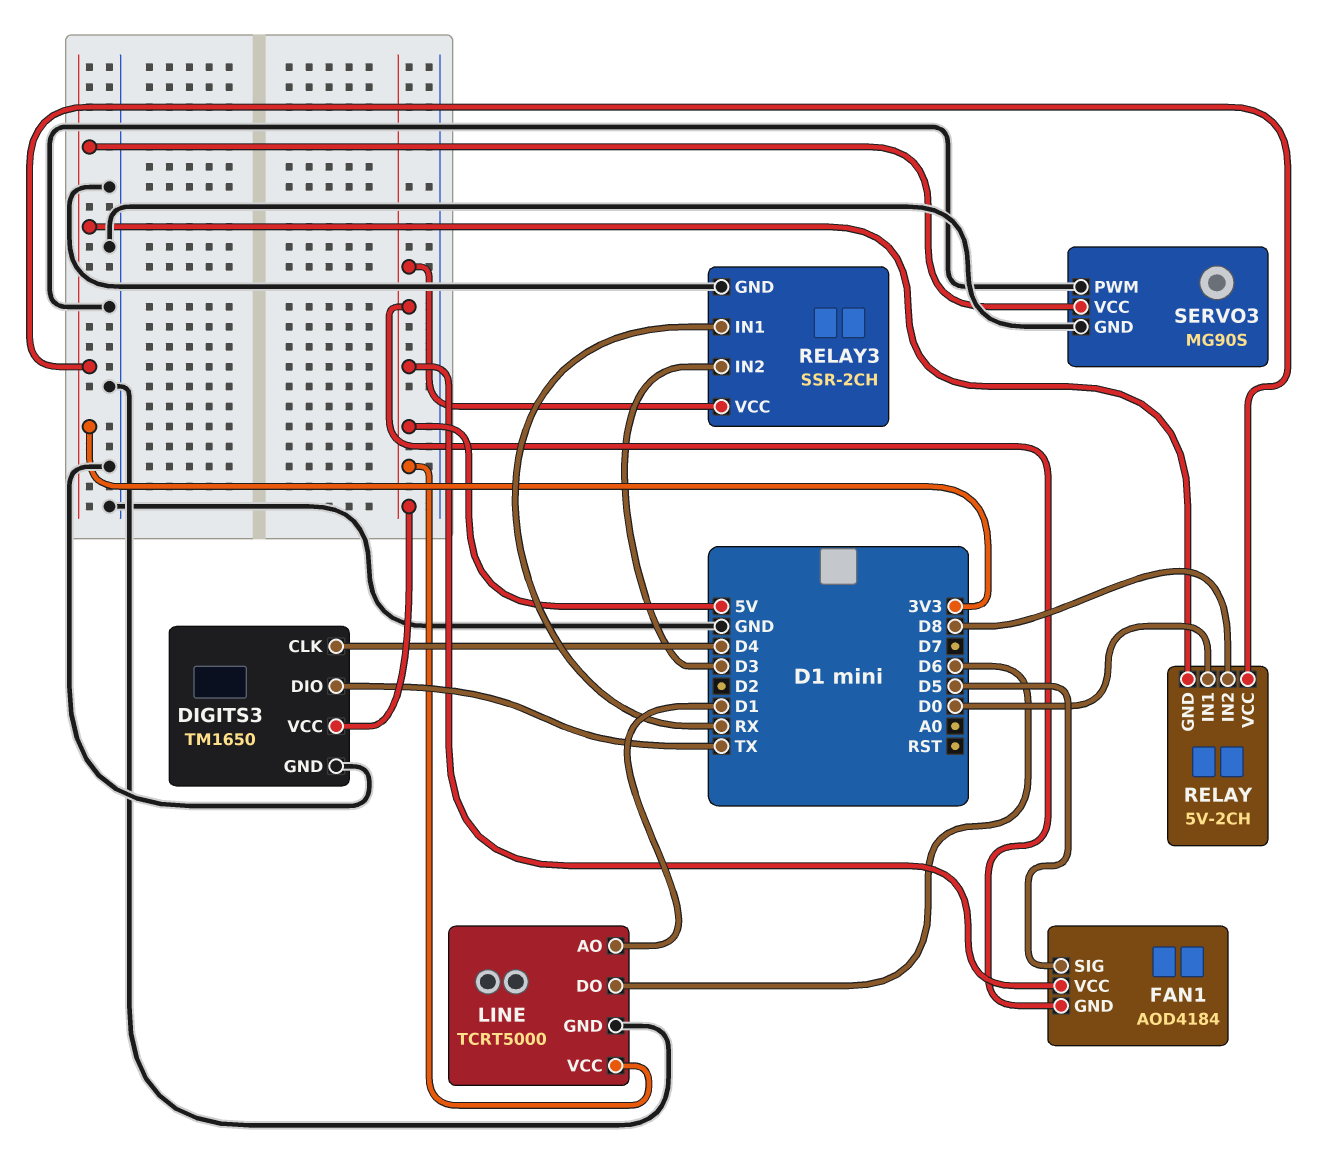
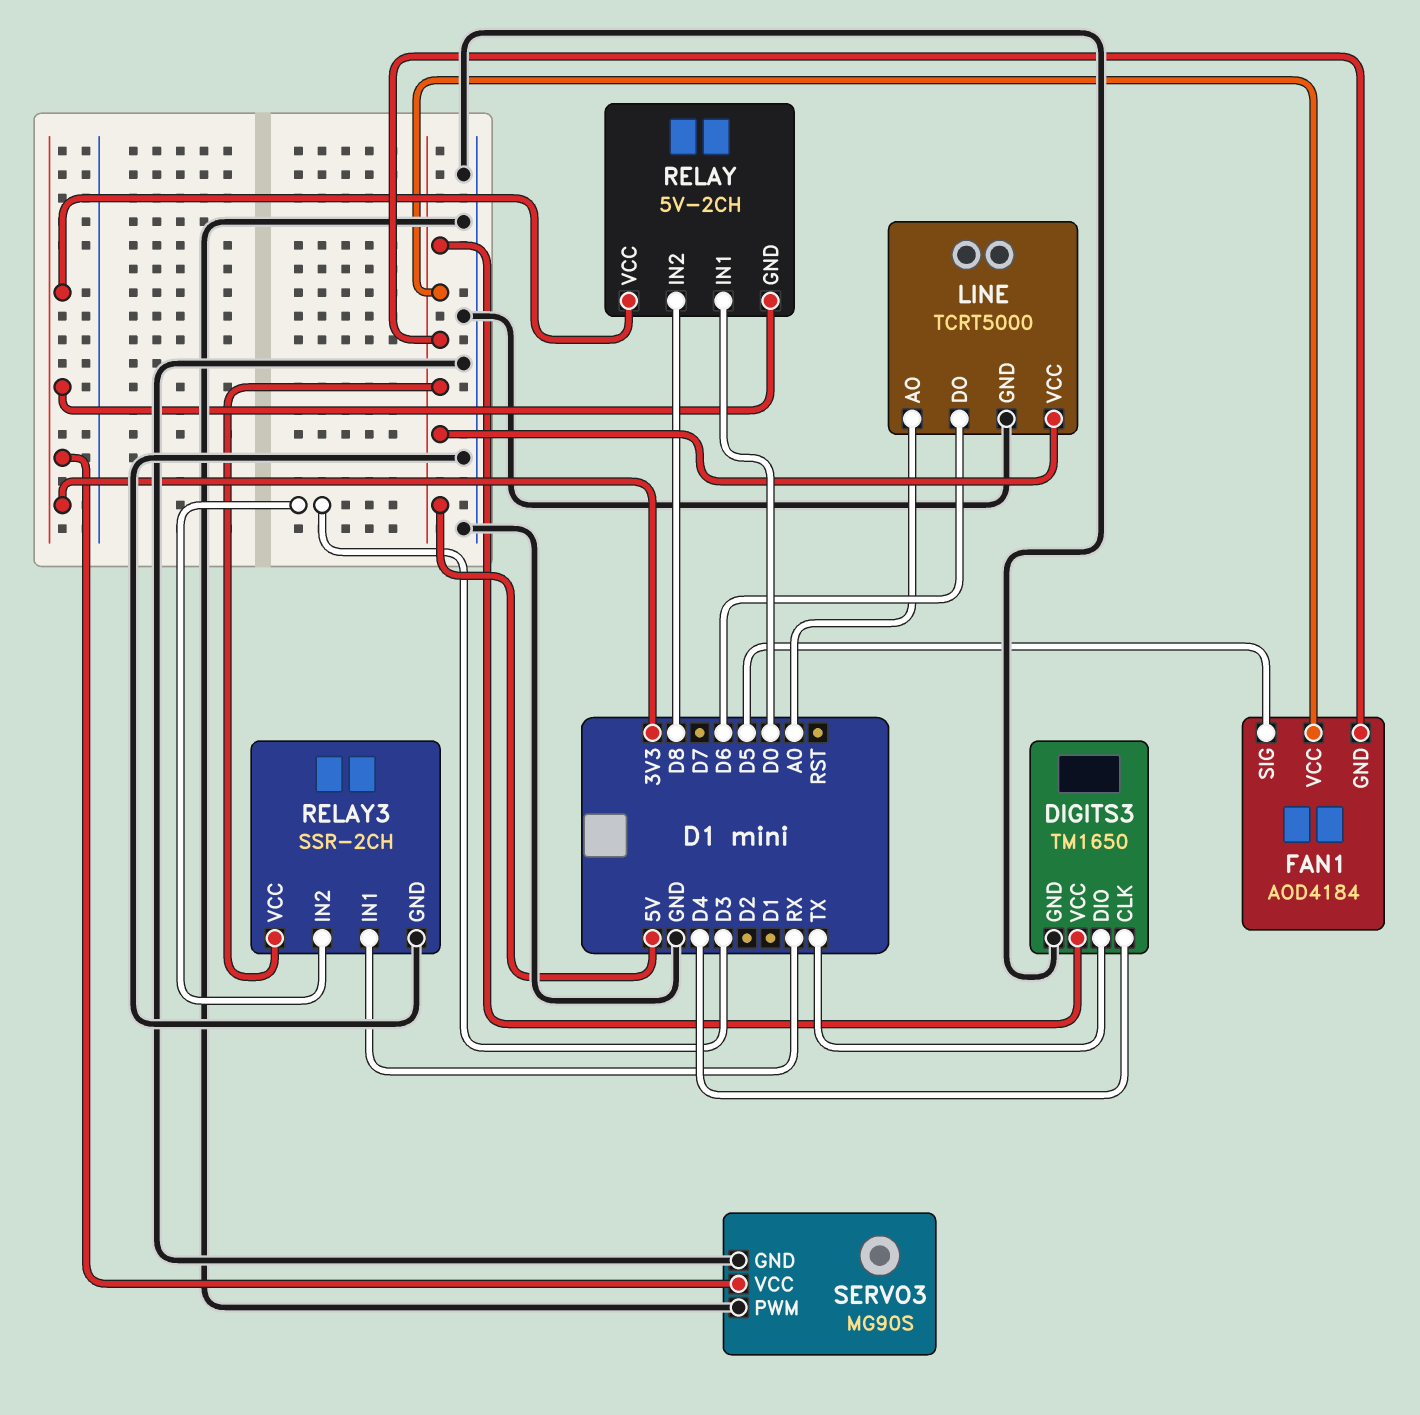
LINE pin AO: D1 -> A0

